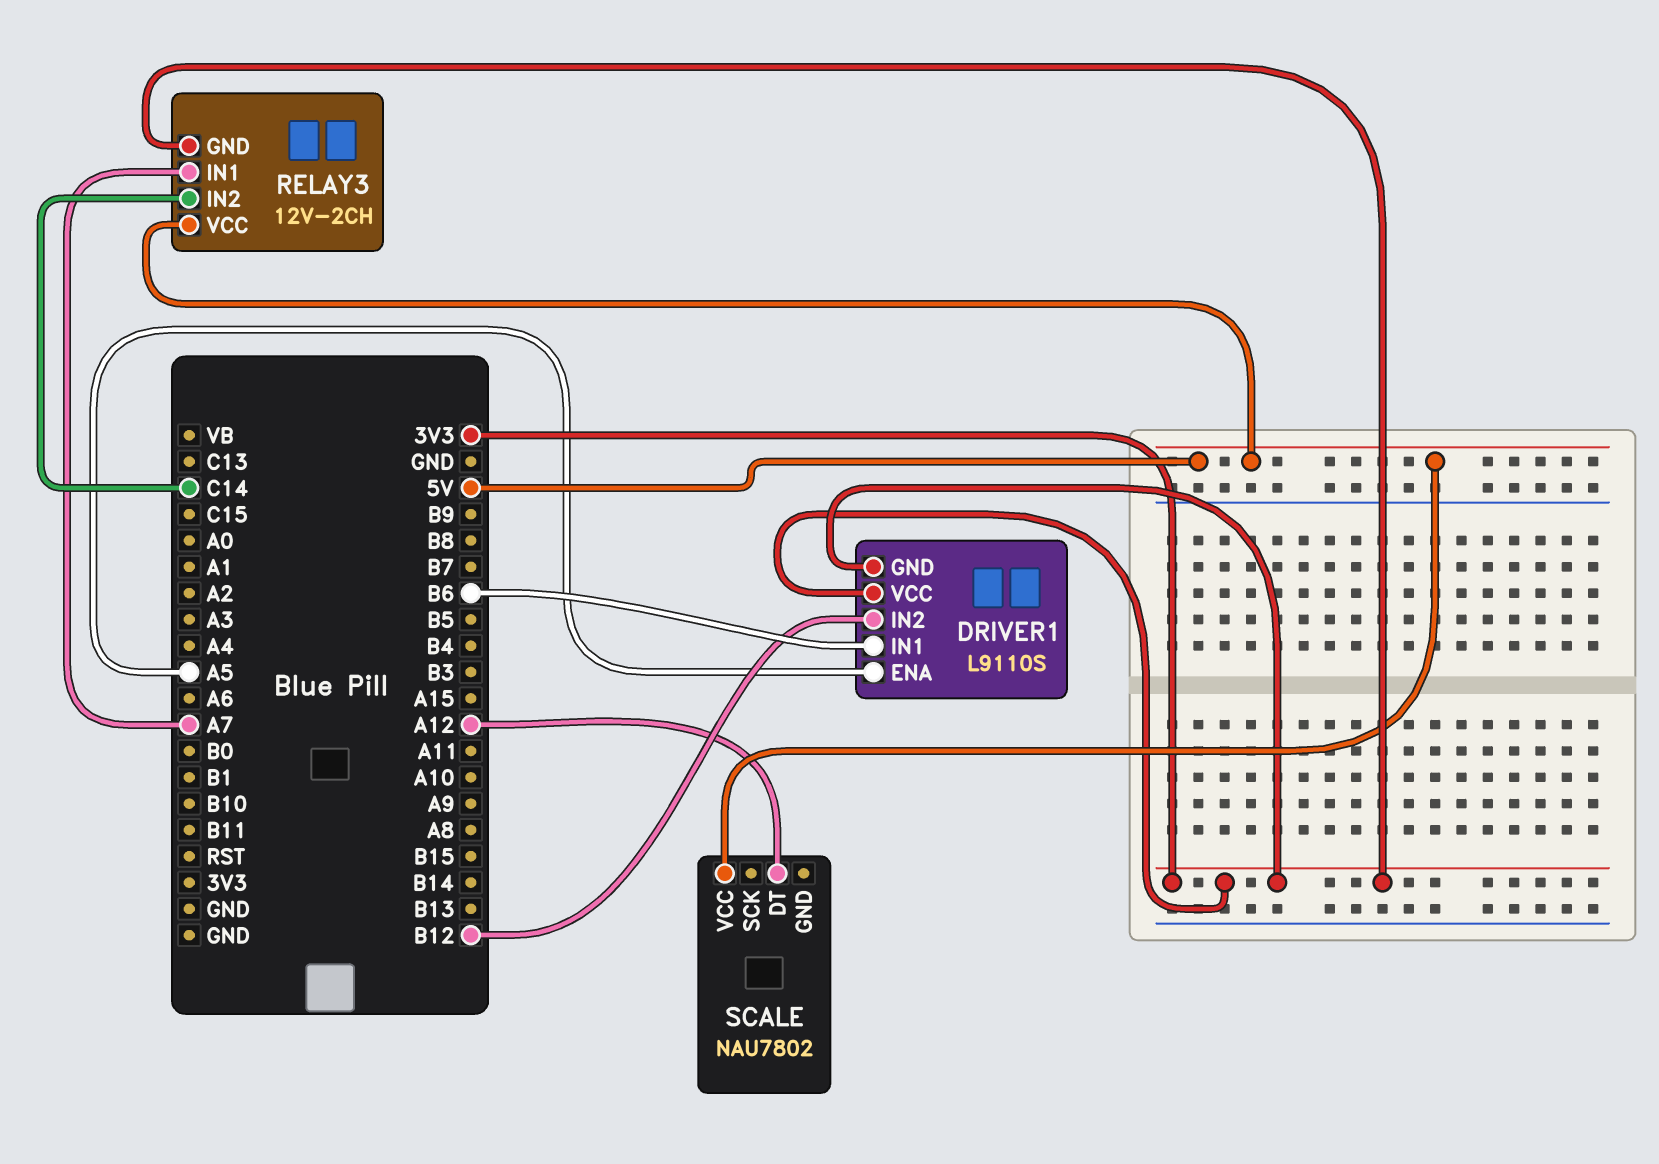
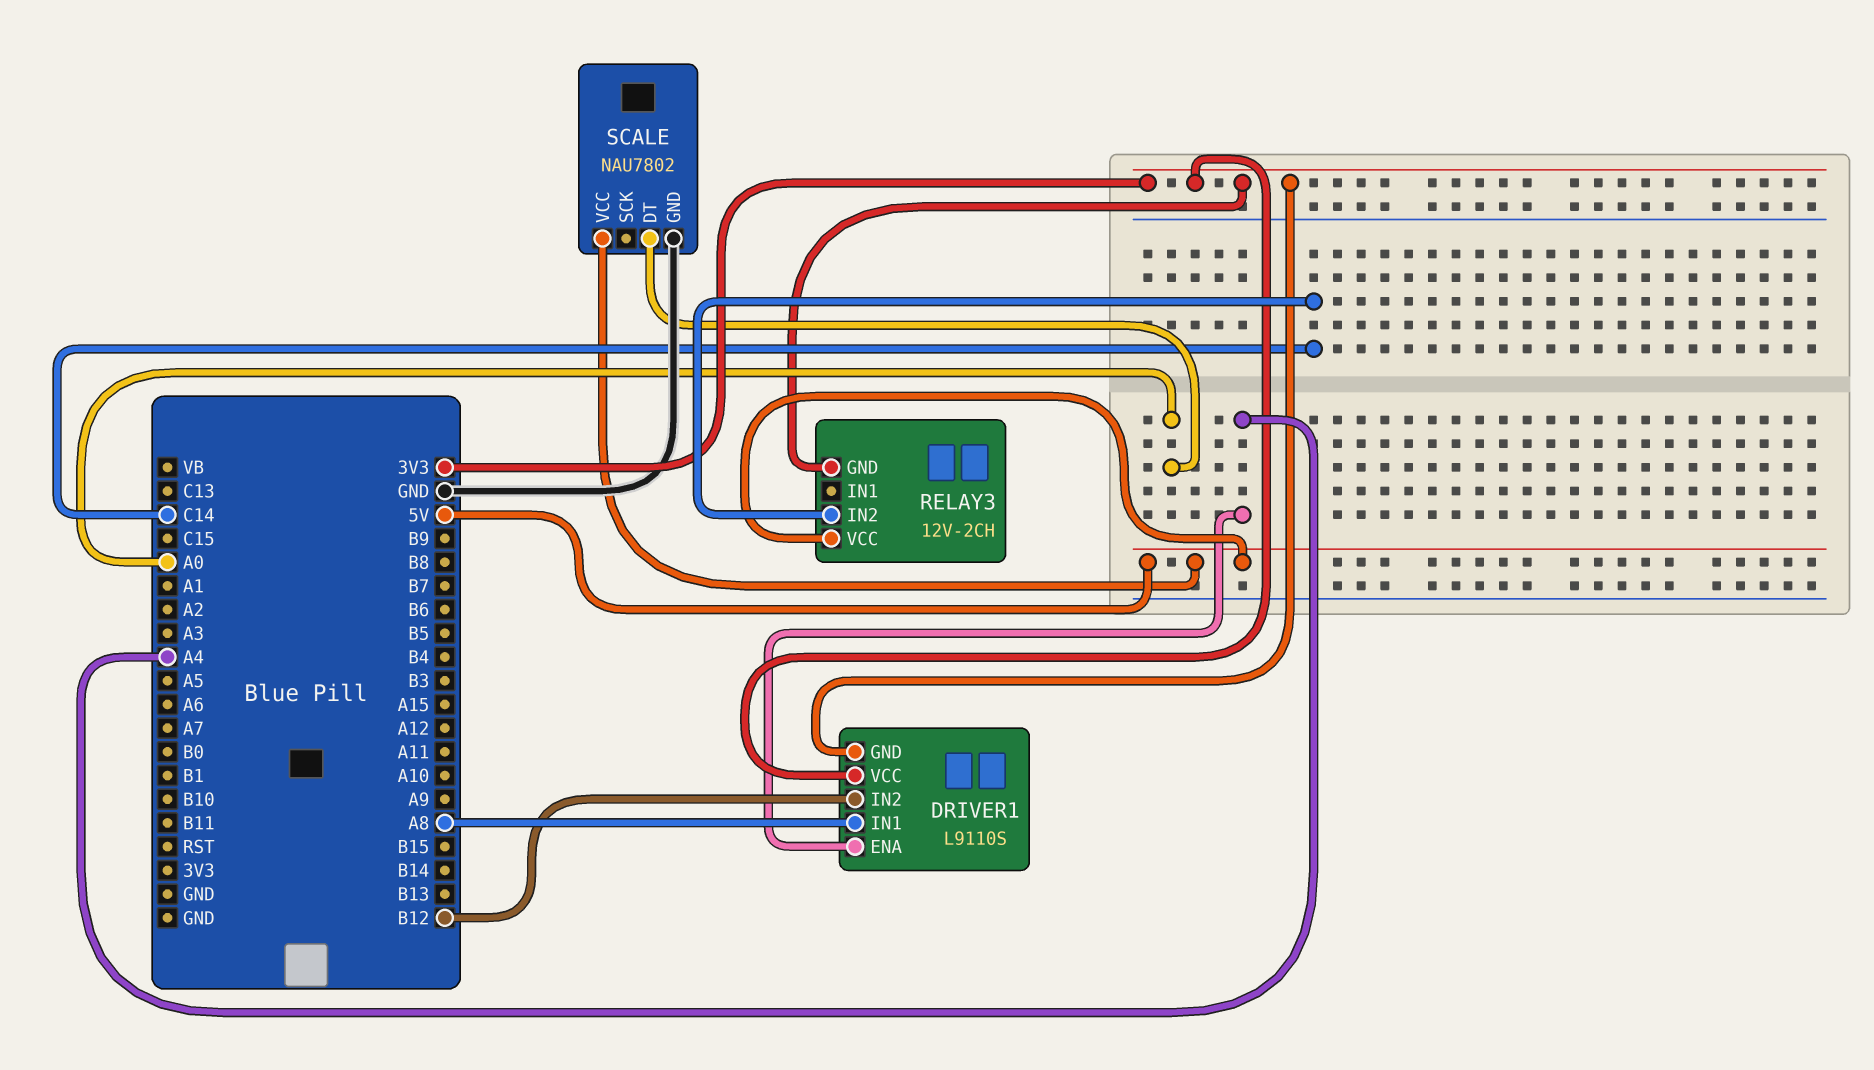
DRIVER1 pin ENA: A5 -> A4
DRIVER1 pin IN1: B6 -> A8
RELAY3 pin IN1: A7 -> none
SCALE pin DT: A12 -> A0
SCALE pin GND: none -> GND

